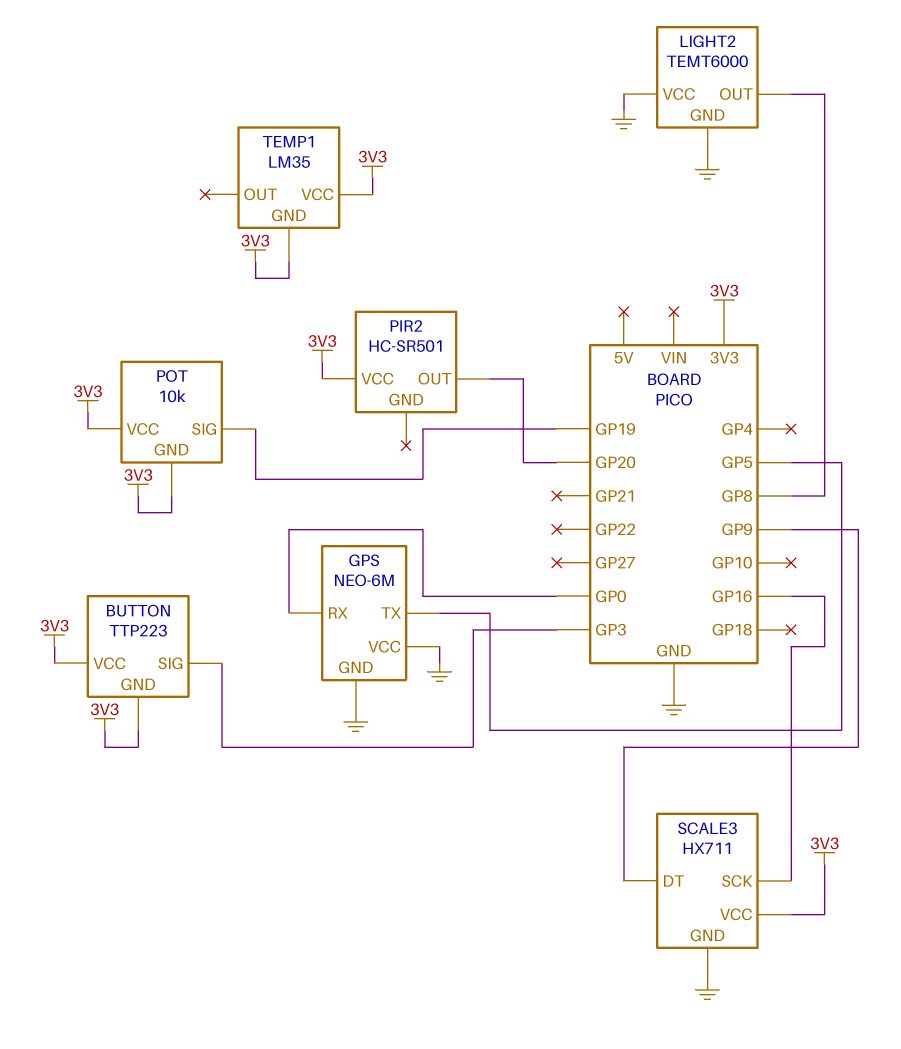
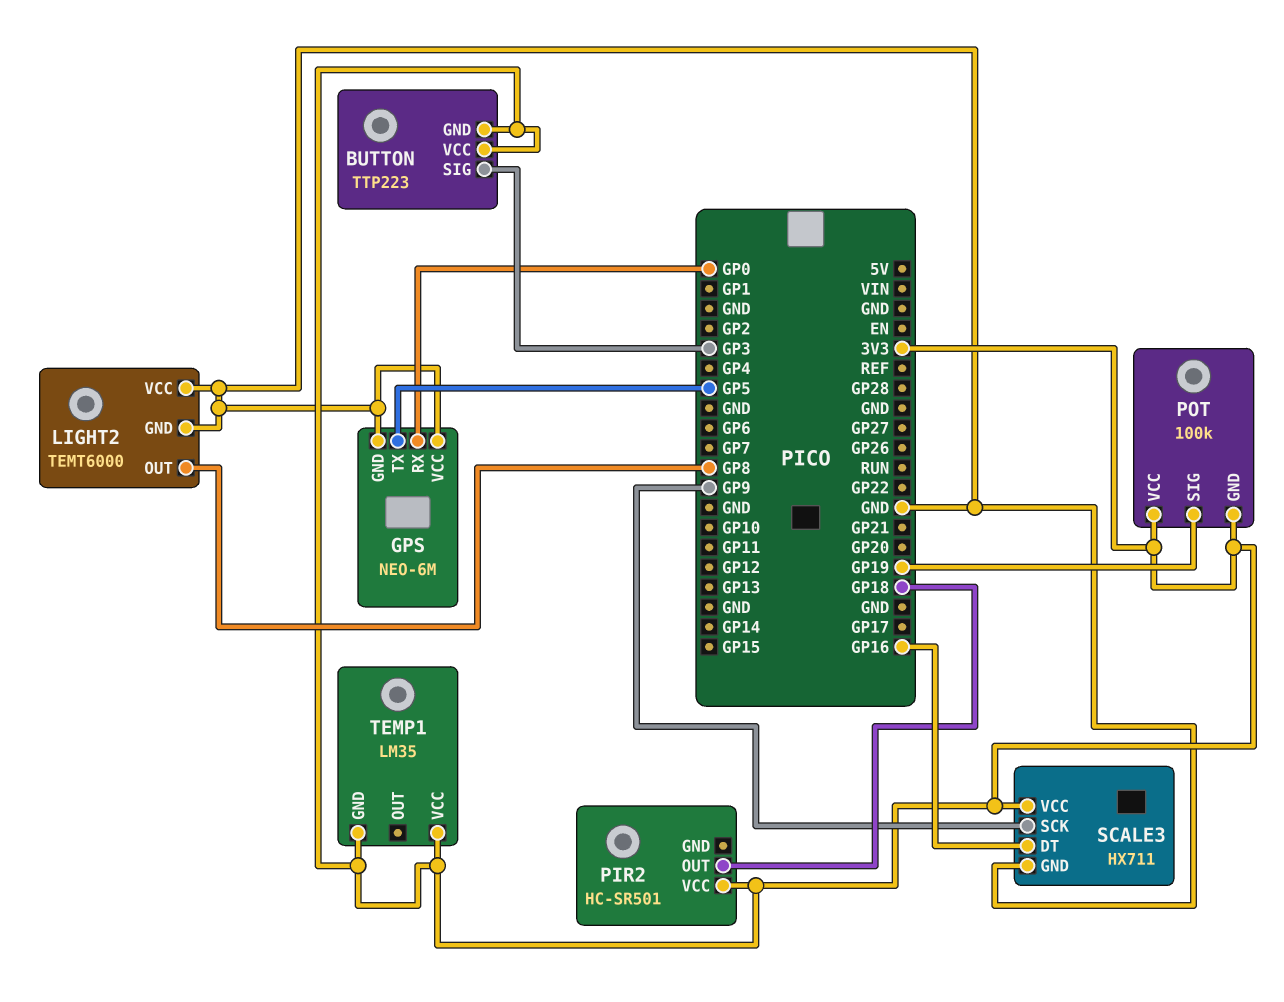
PIR2 pin OUT: GP20 -> GP18
POT: 10k -> 100k
SCALE3 pin DT: GP9 -> GP16
SCALE3 pin SCK: GP16 -> GP9

